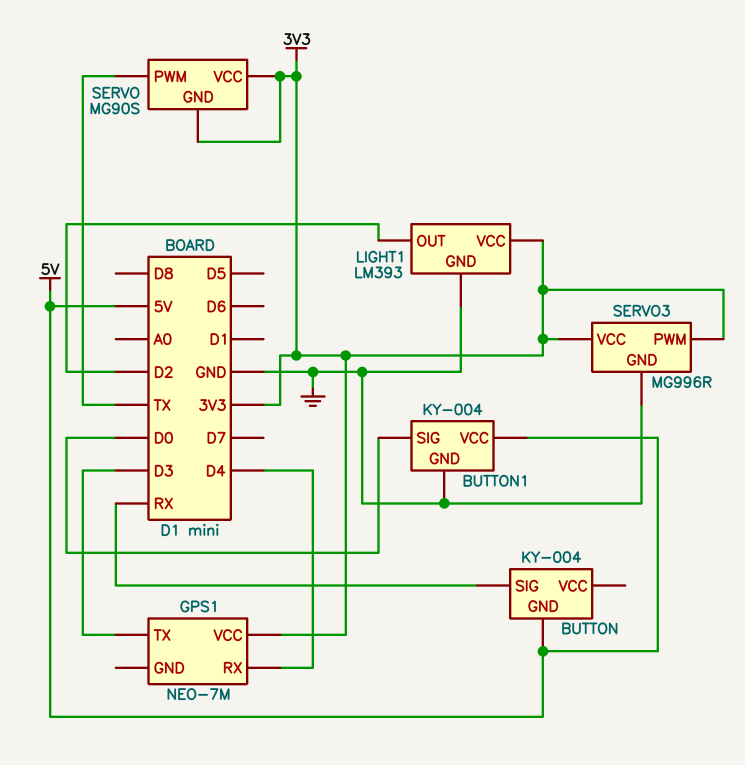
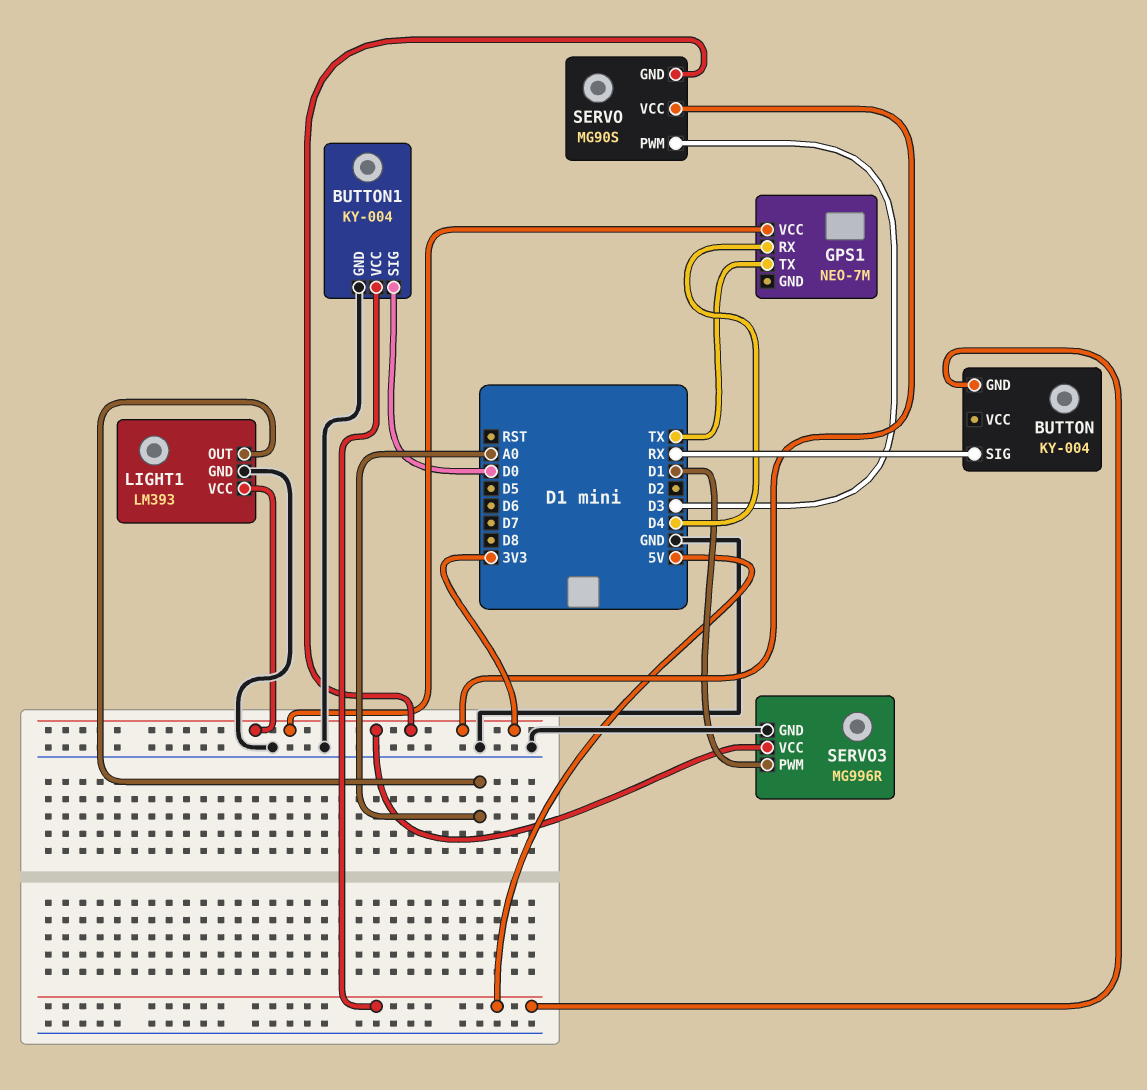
GPS1 pin TX: D3 -> TX
LIGHT1 pin OUT: D2 -> A0
SERVO pin PWM: TX -> D3
SERVO3 pin PWM: 3V3 -> D1

